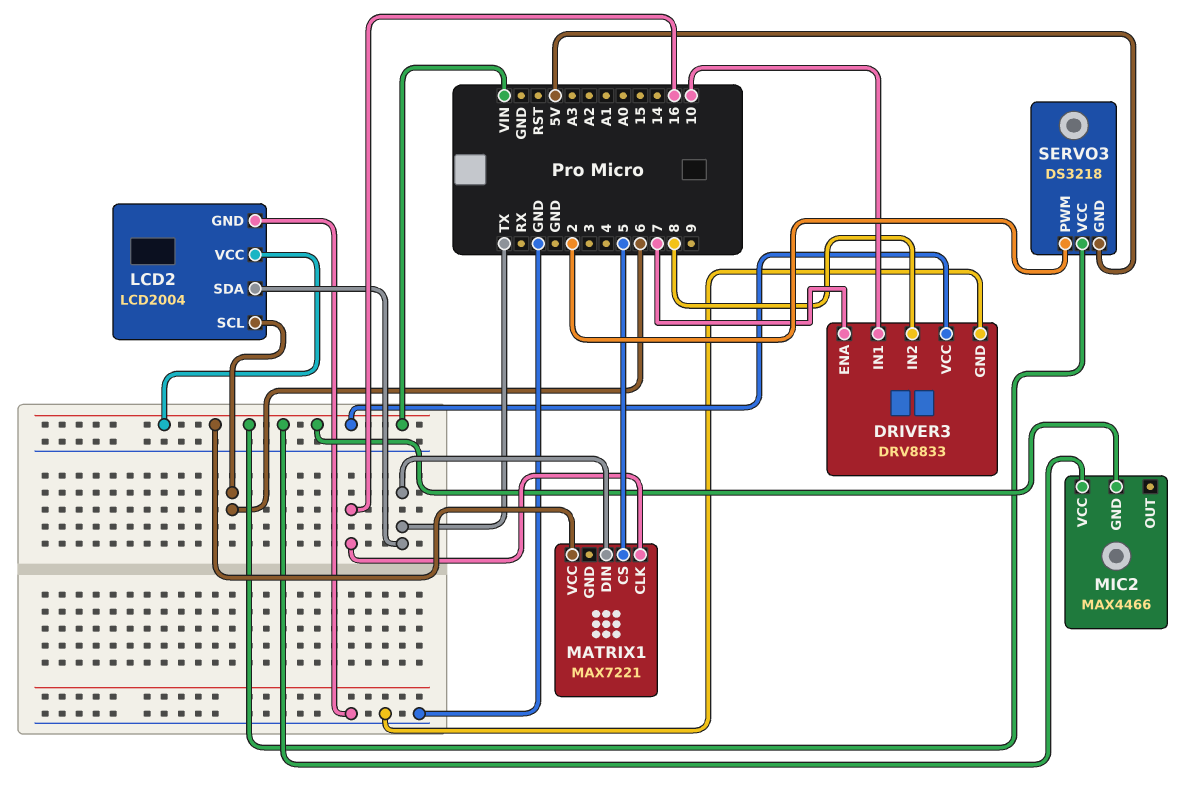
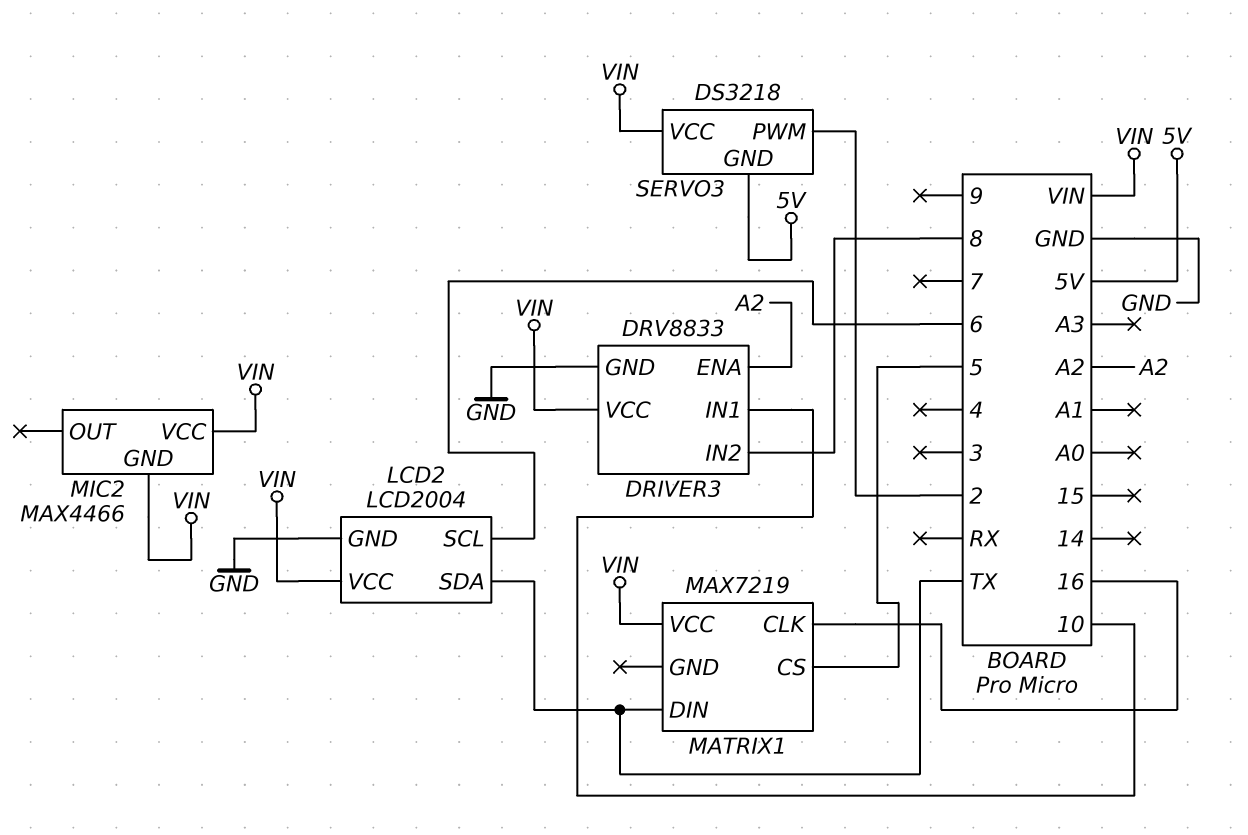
DRIVER3 pin ENA: 7 -> A2
MATRIX1: MAX7221 -> MAX7219

